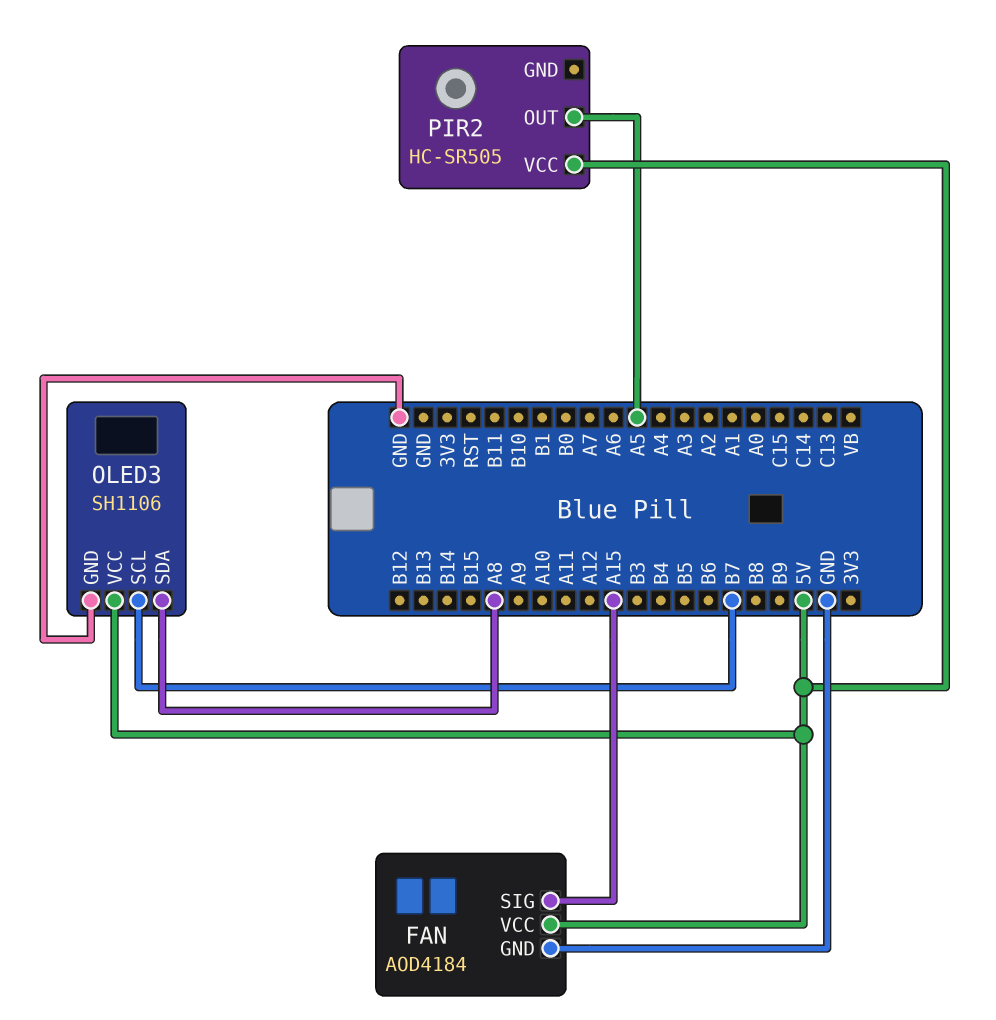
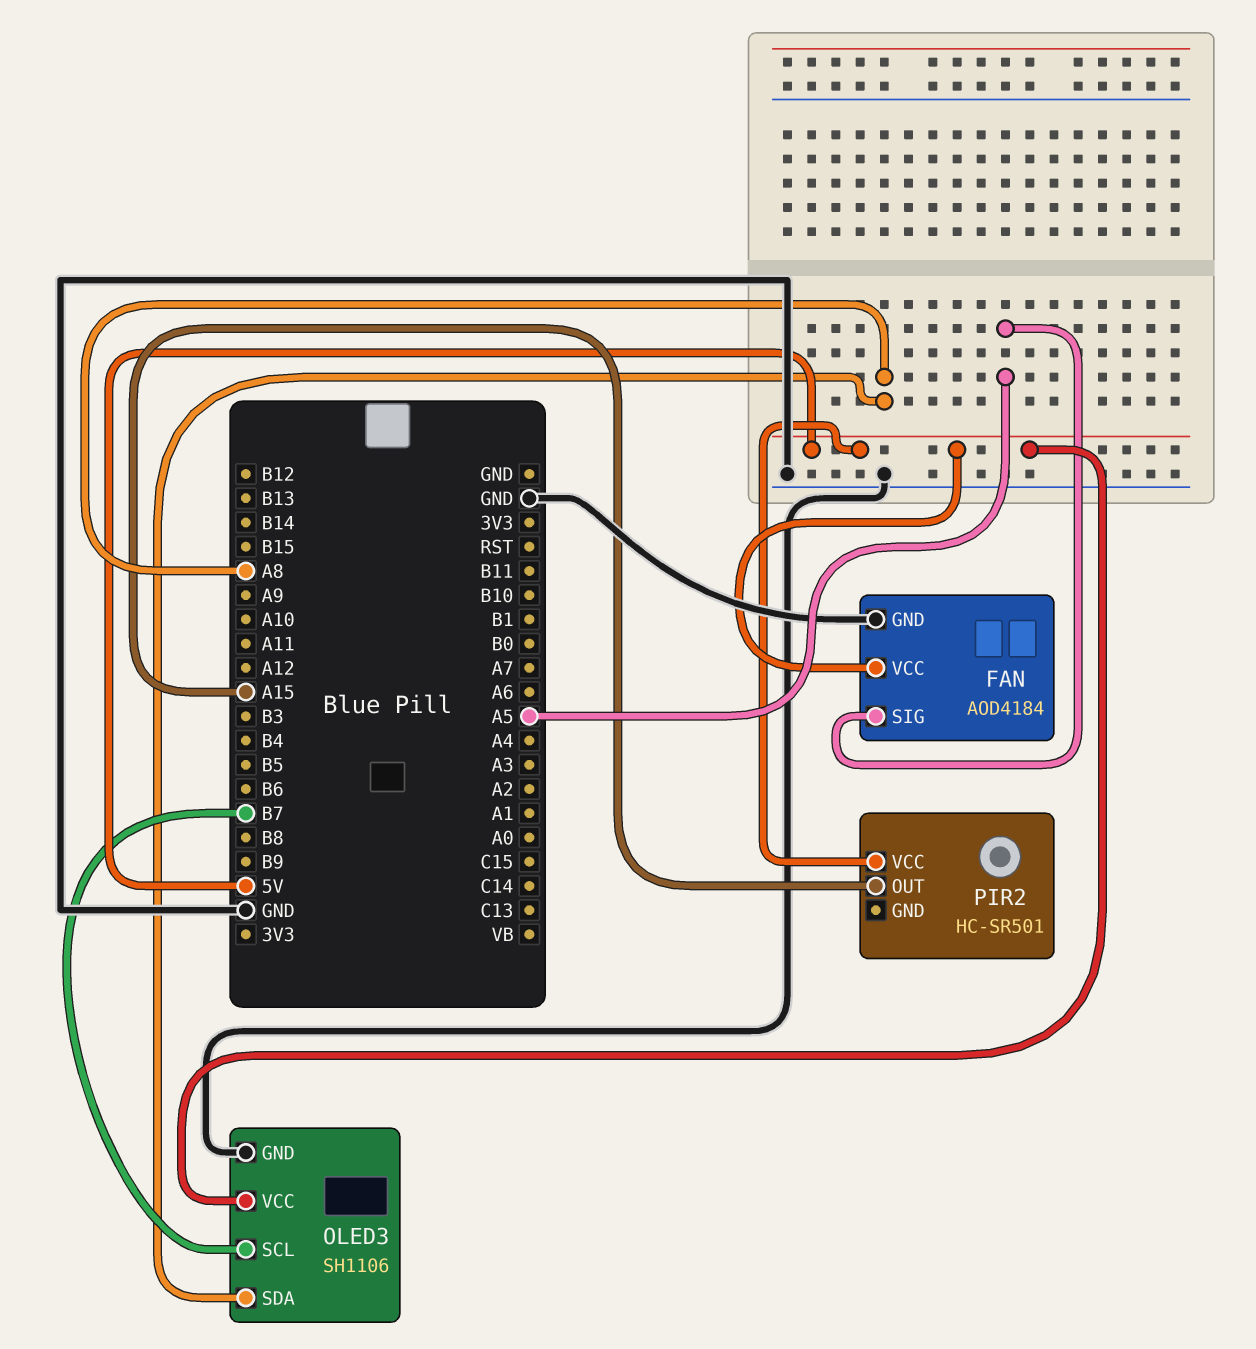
FAN pin SIG: A15 -> A5
PIR2: HC-SR505 -> HC-SR501
PIR2 pin OUT: A5 -> A15

